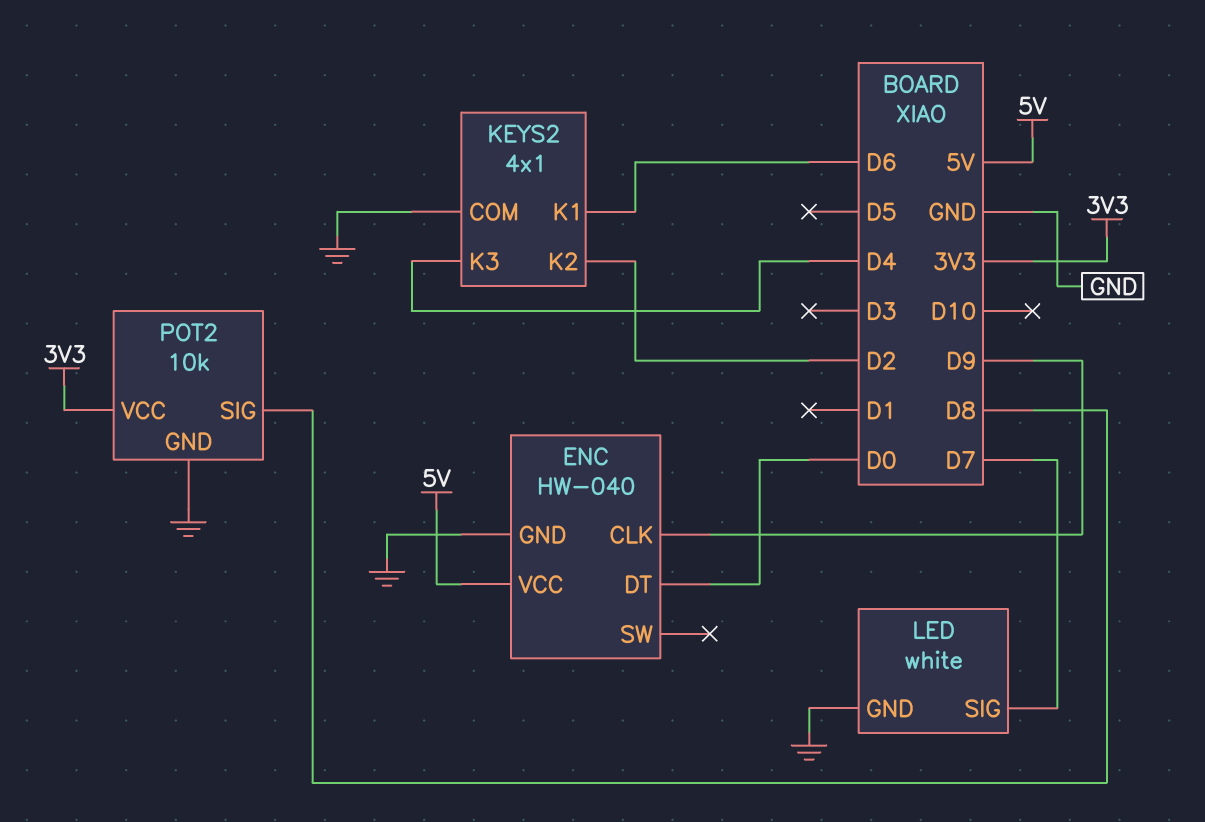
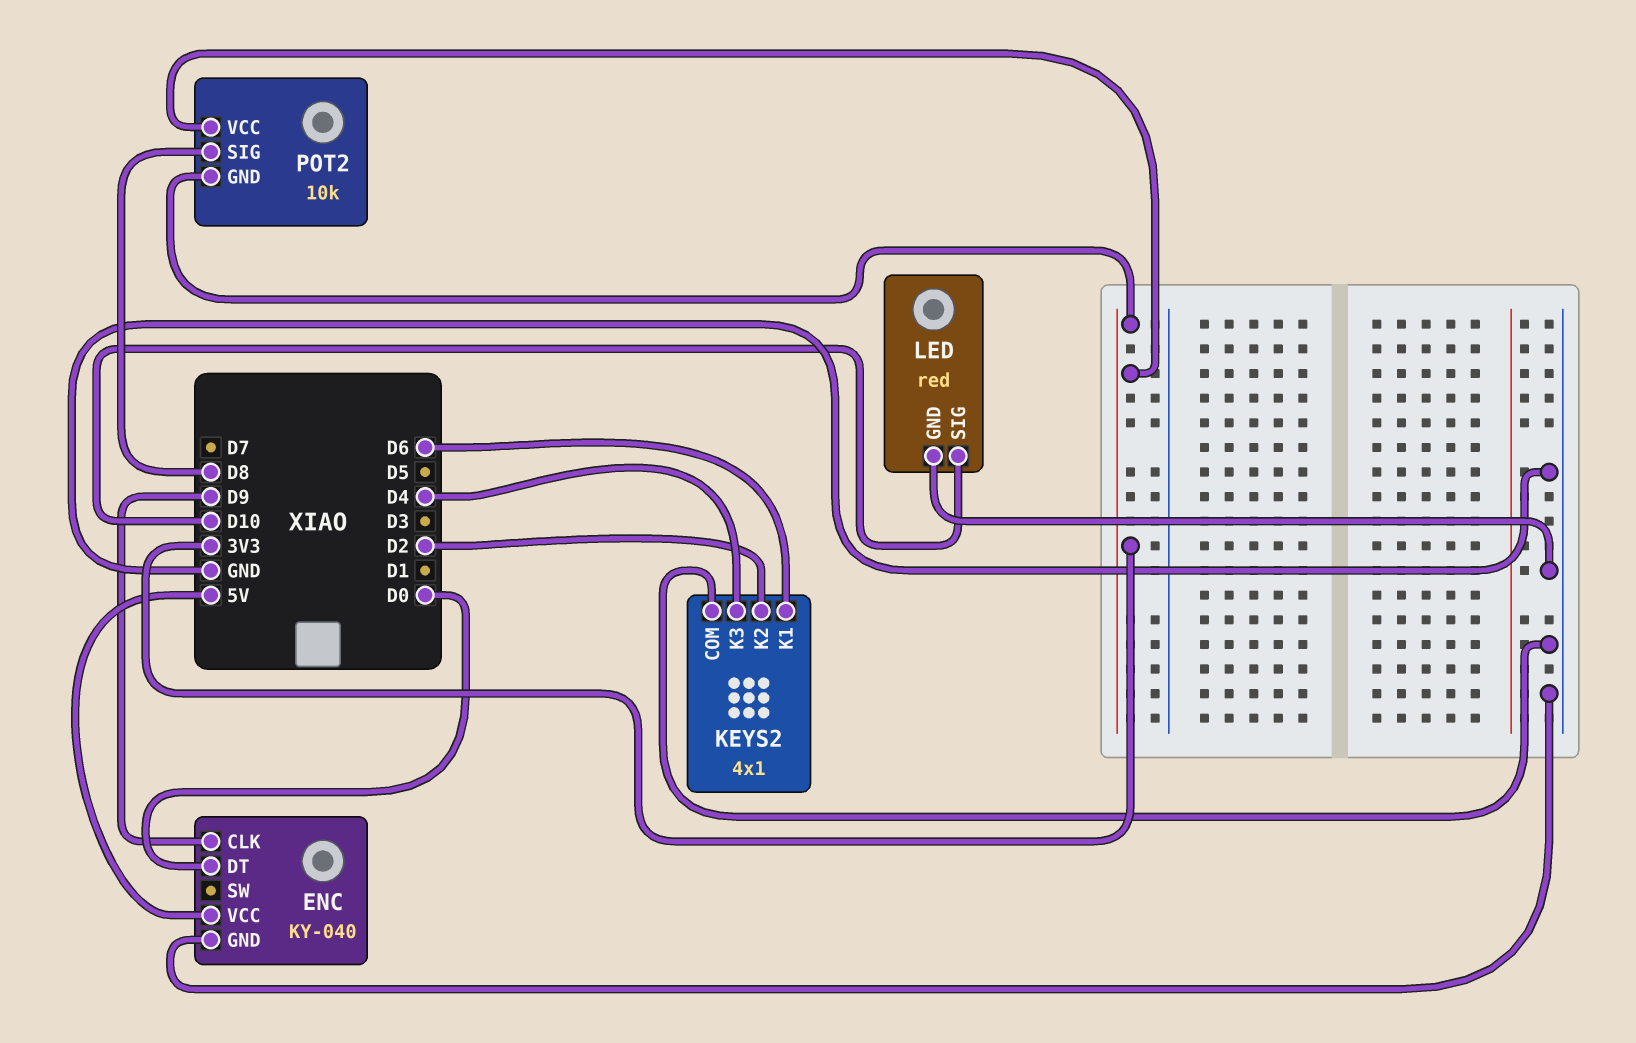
ENC: HW-040 -> KY-040
LED: white -> red
LED pin SIG: D7 -> D10
POT2 pin GND: GND -> 3V3

